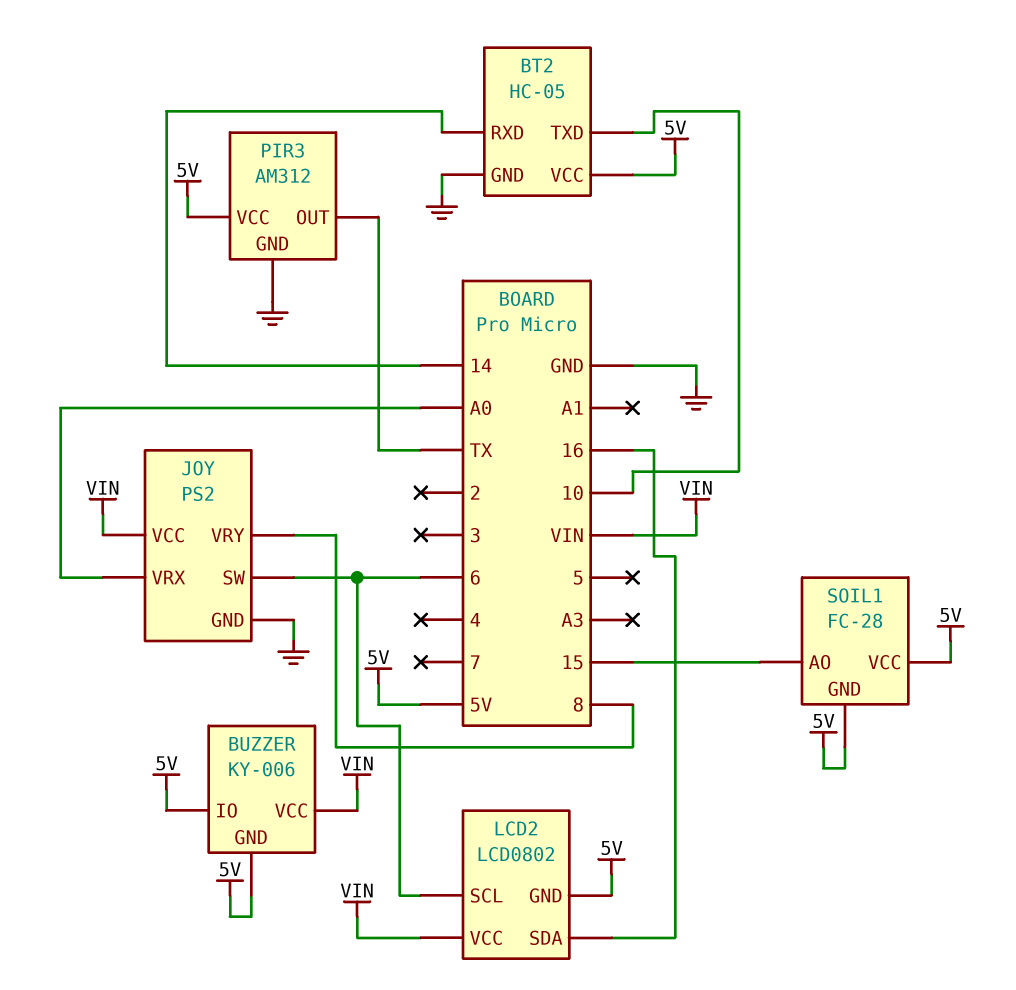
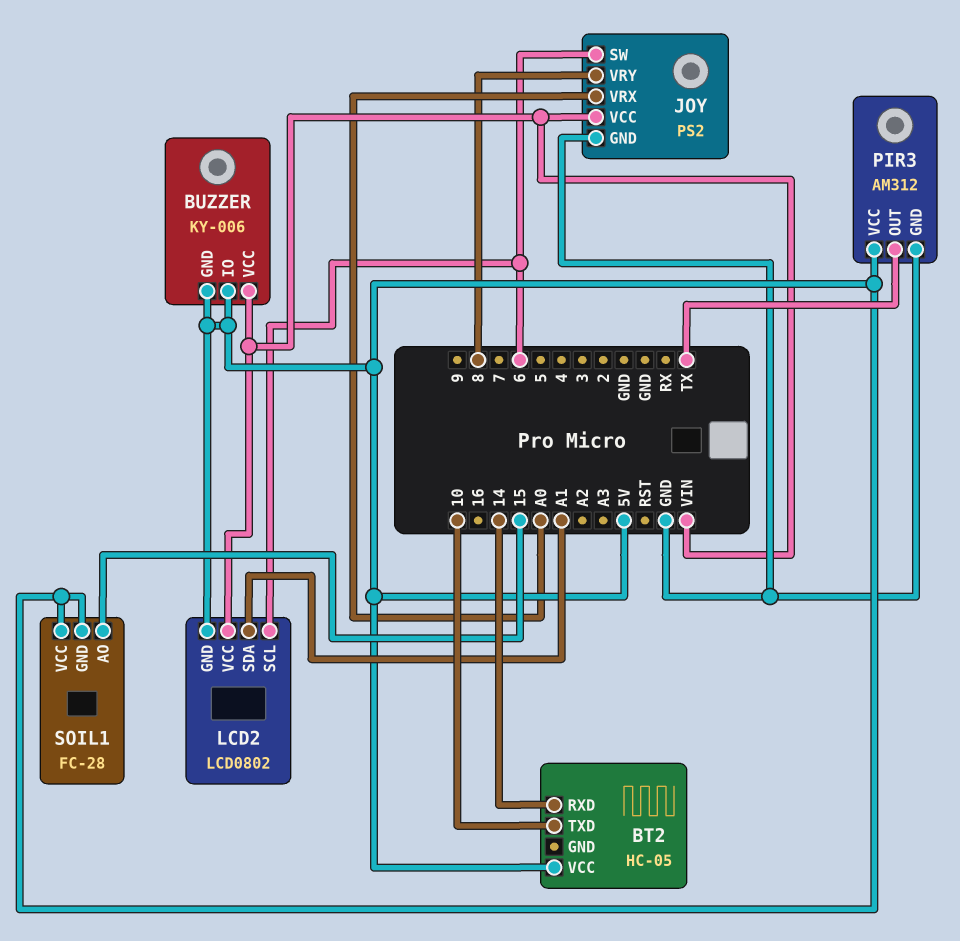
BT2 pin GND: GND -> none
LCD2 pin SDA: 16 -> A1

